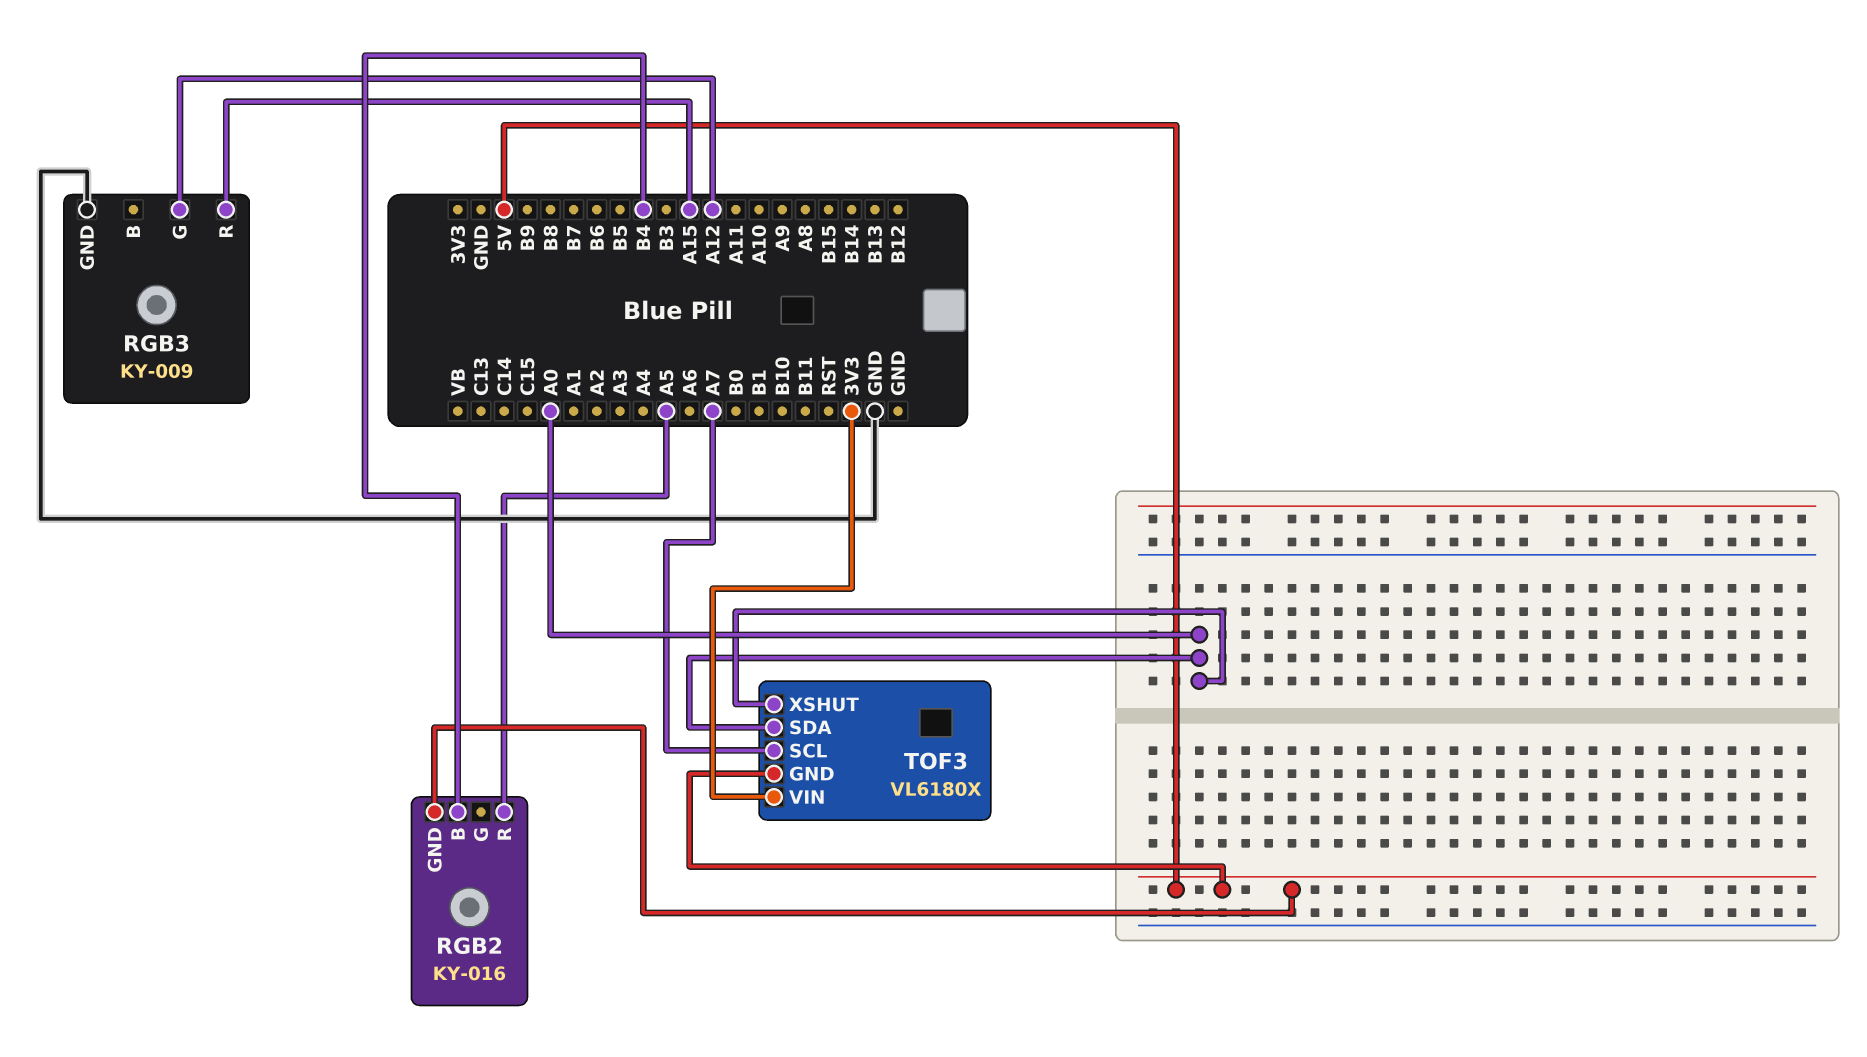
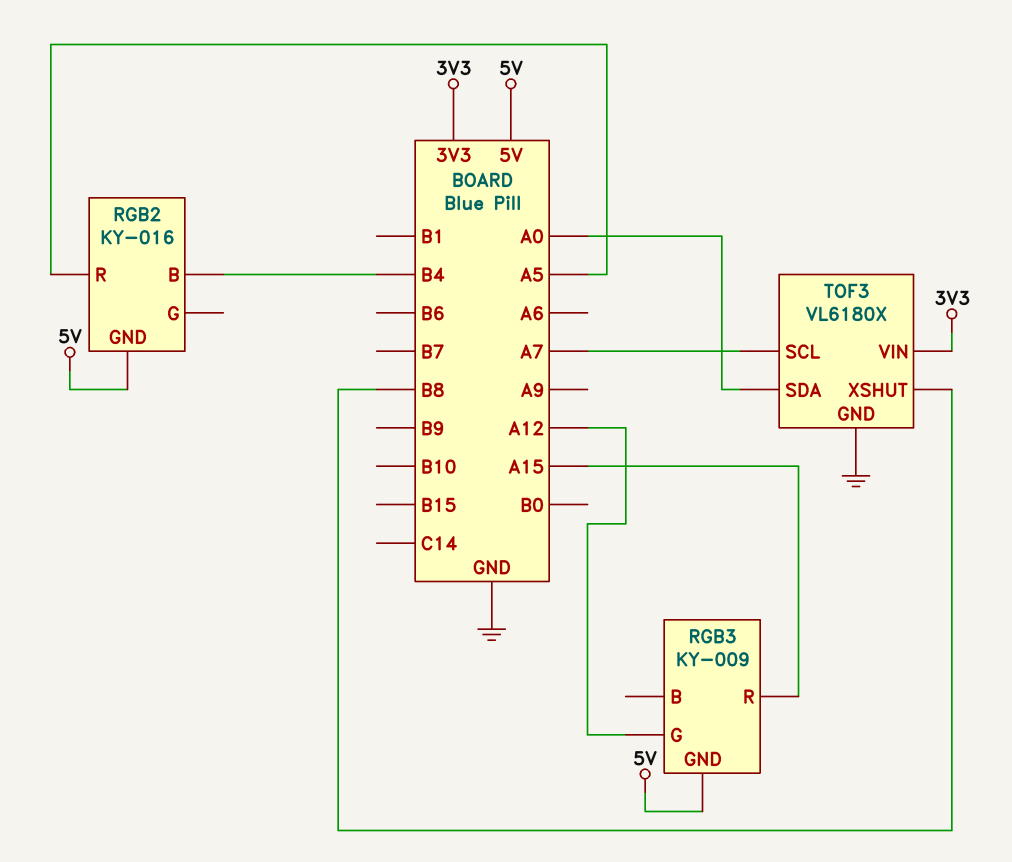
RGB3 pin GND: GND -> 5V
TOF3 pin GND: 5V -> GND
TOF3 pin XSHUT: A0 -> B8

